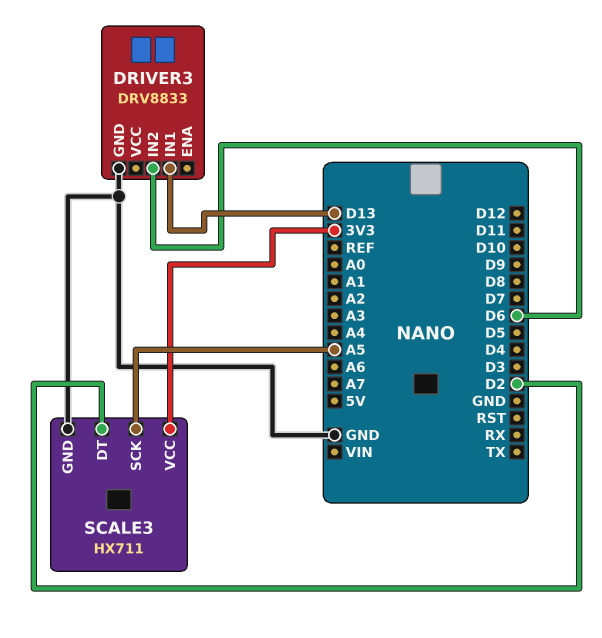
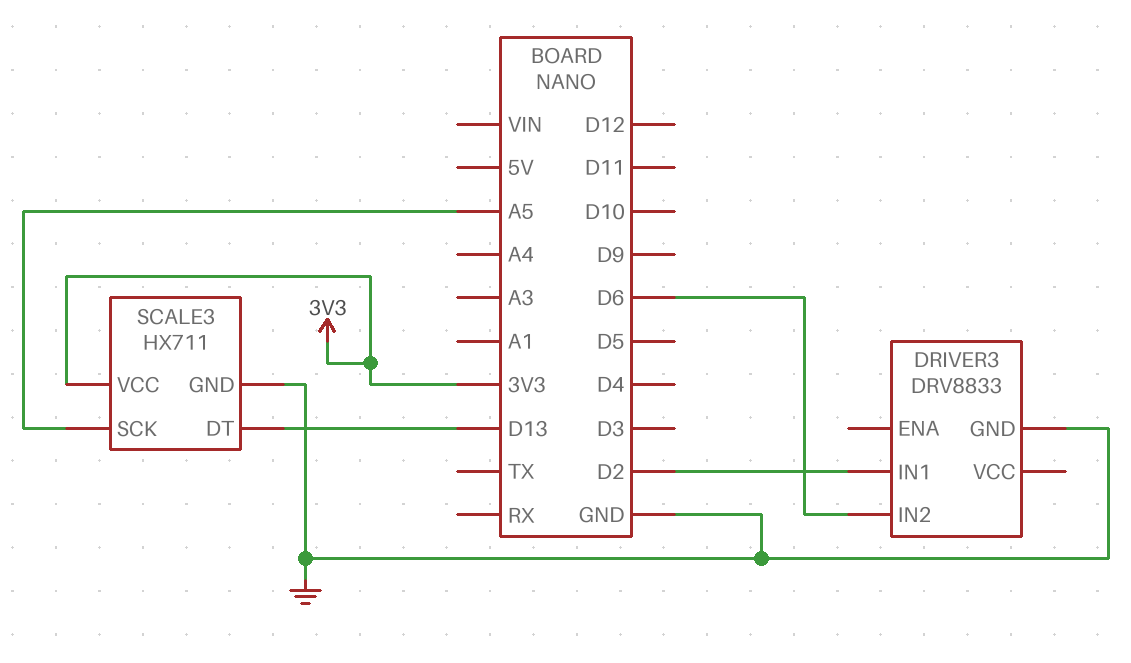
DRIVER3 pin IN1: D13 -> D2
SCALE3 pin DT: D2 -> D13

